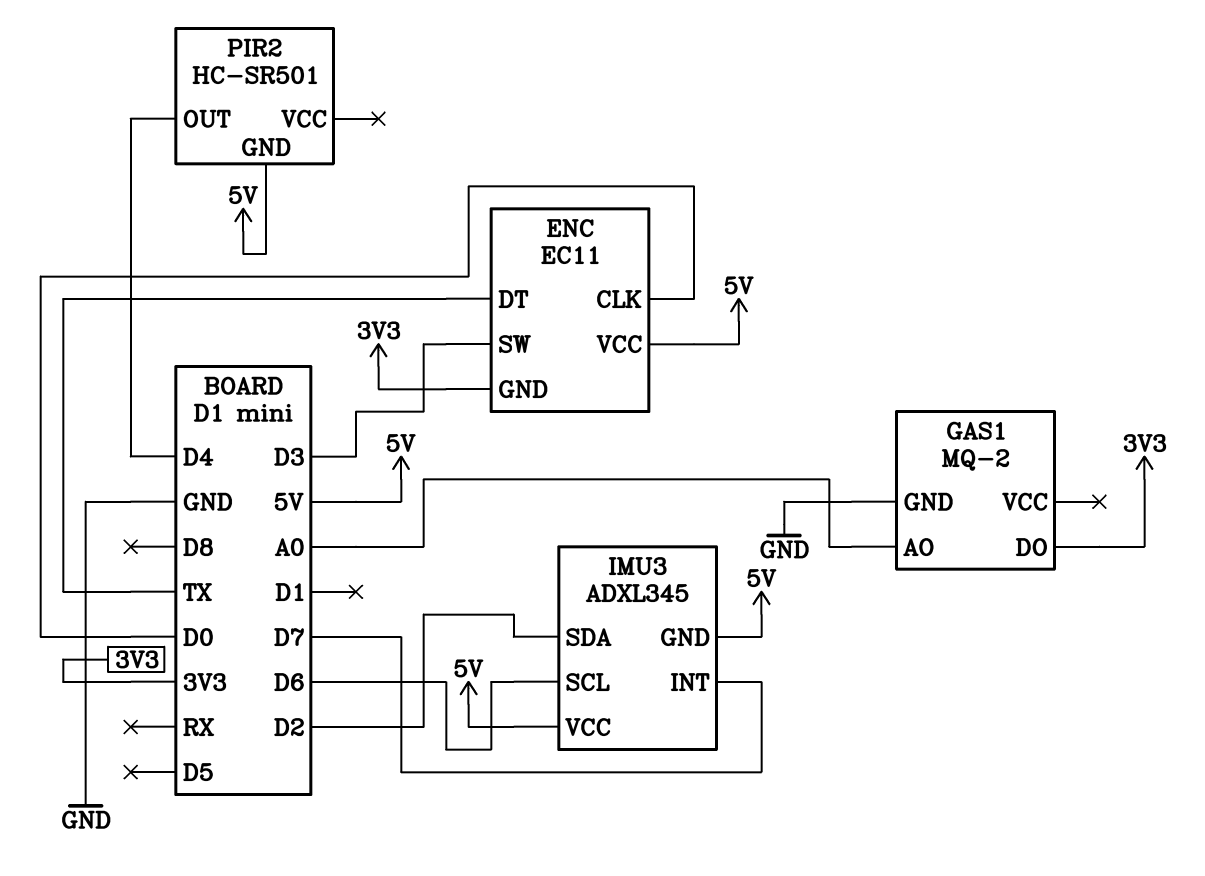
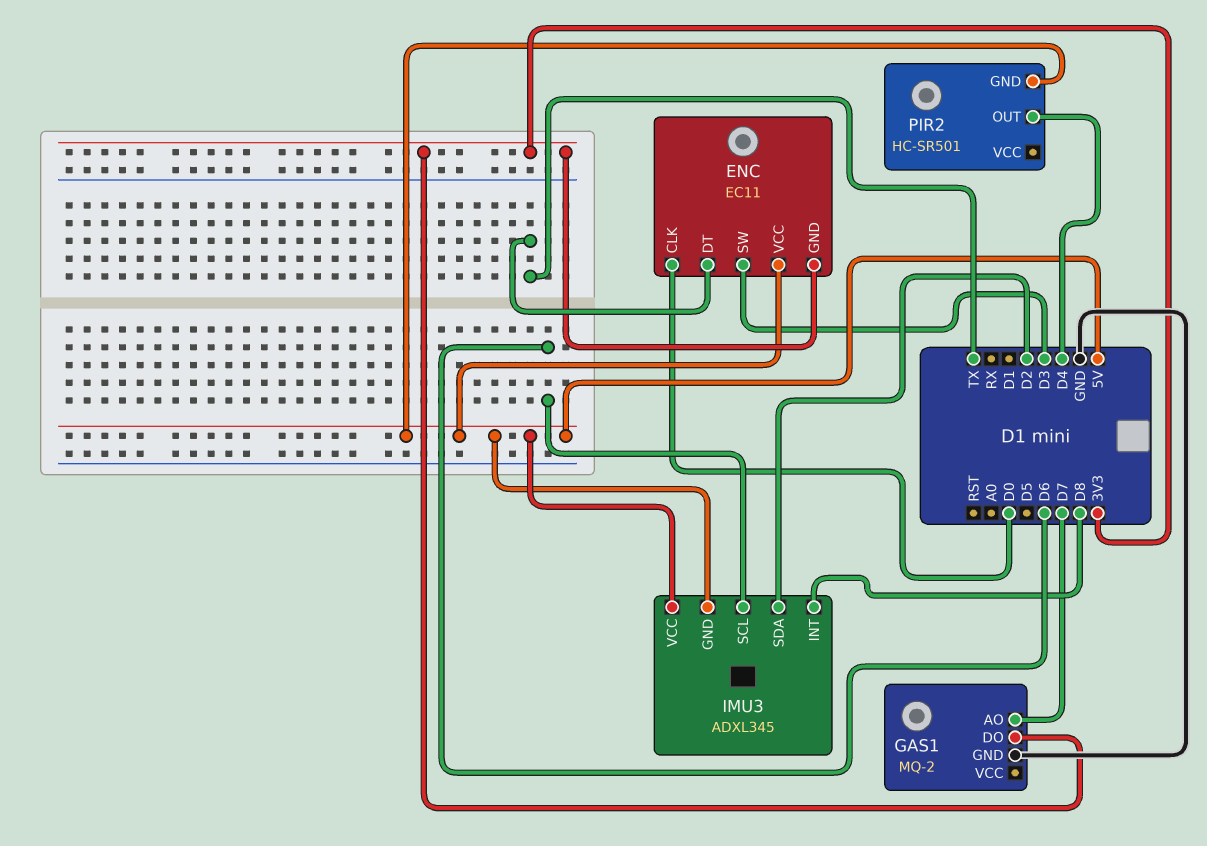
GAS1 pin AO: A0 -> D7
IMU3 pin INT: D7 -> D8

